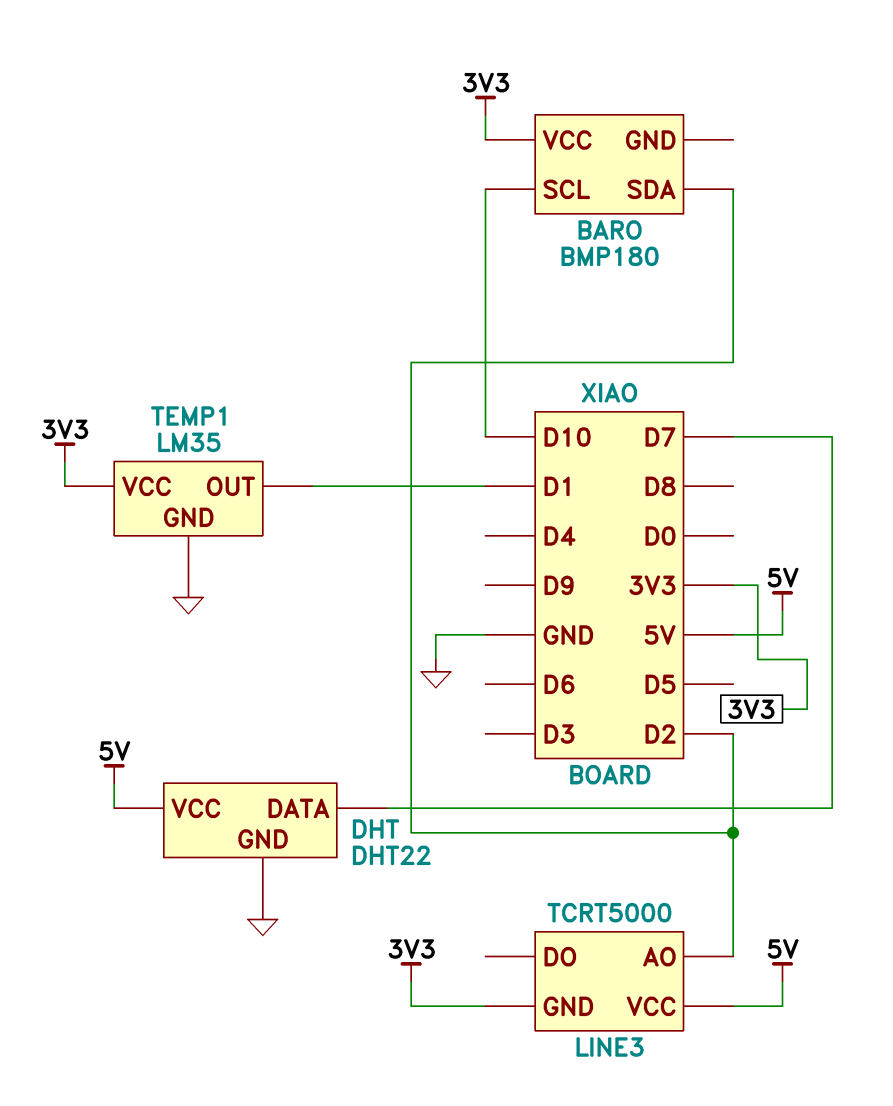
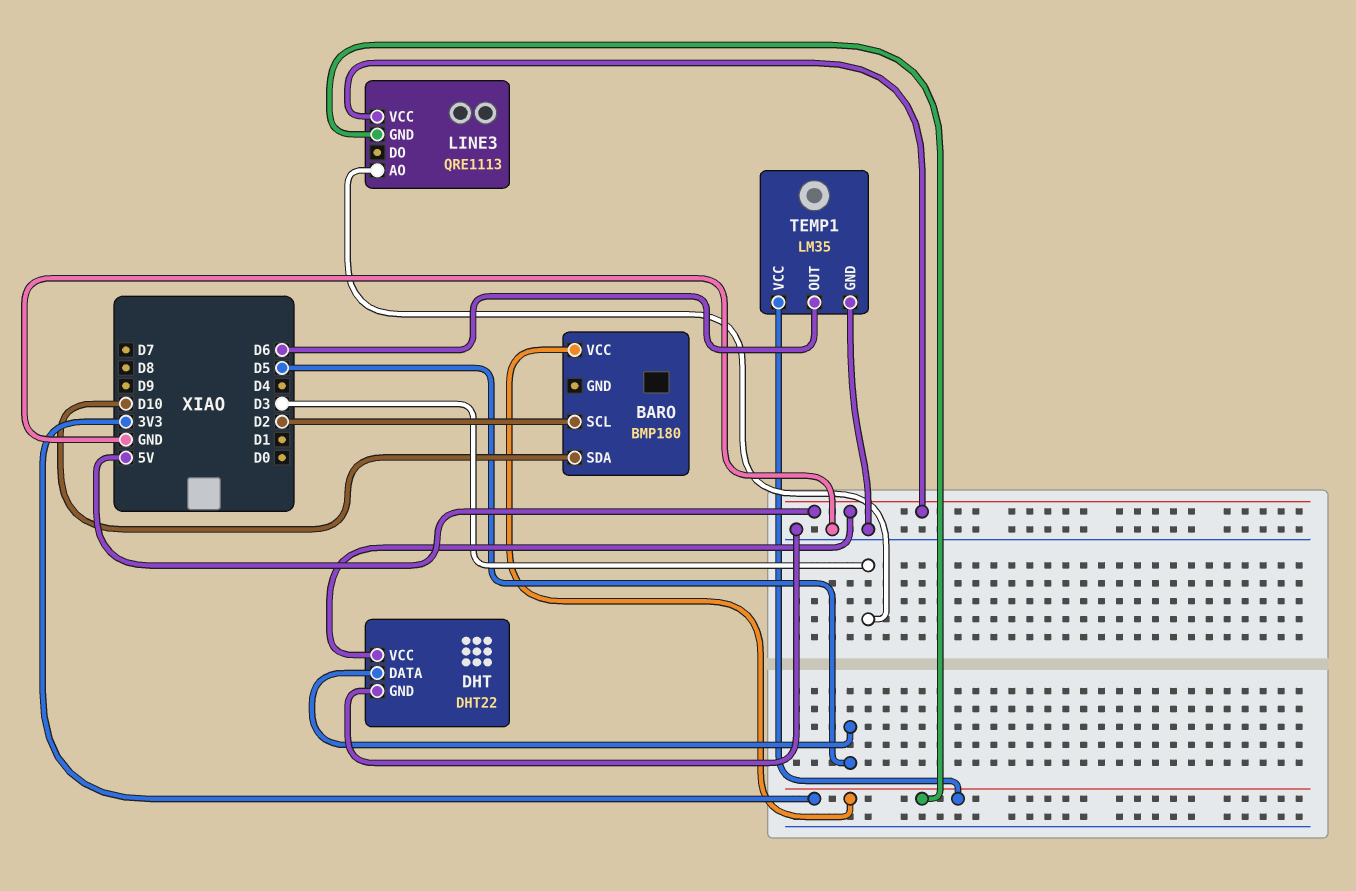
BARO pin SCL: D10 -> D2
BARO pin SDA: D2 -> D10
DHT pin DATA: D7 -> D5
LINE3: TCRT5000 -> QRE1113
LINE3 pin AO: D2 -> D3
TEMP1 pin OUT: D1 -> D6

